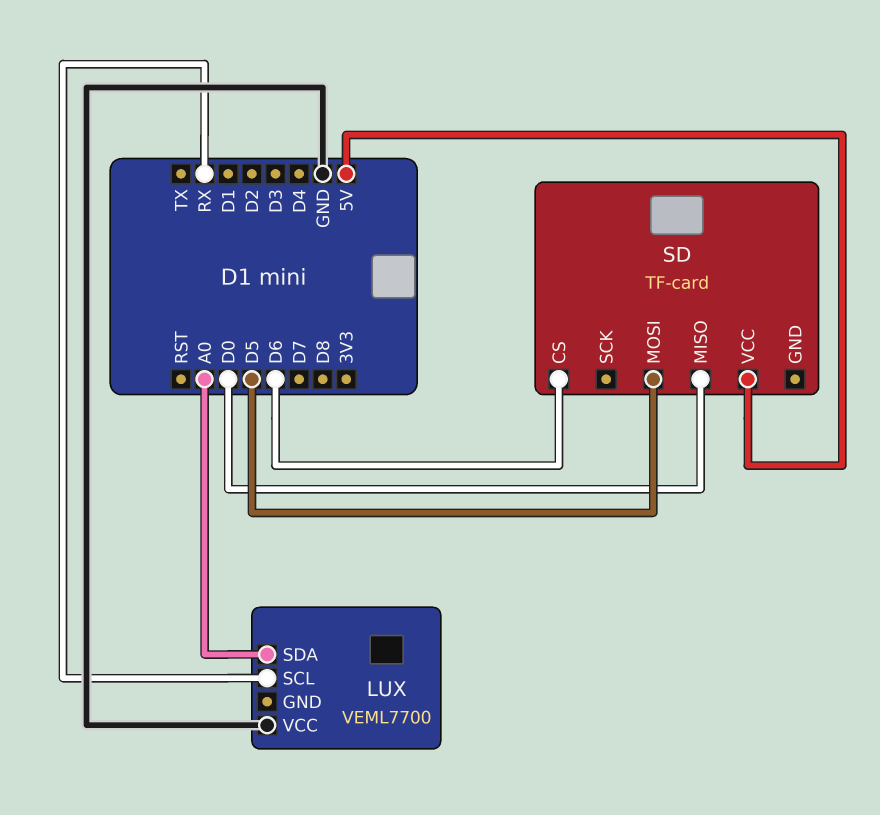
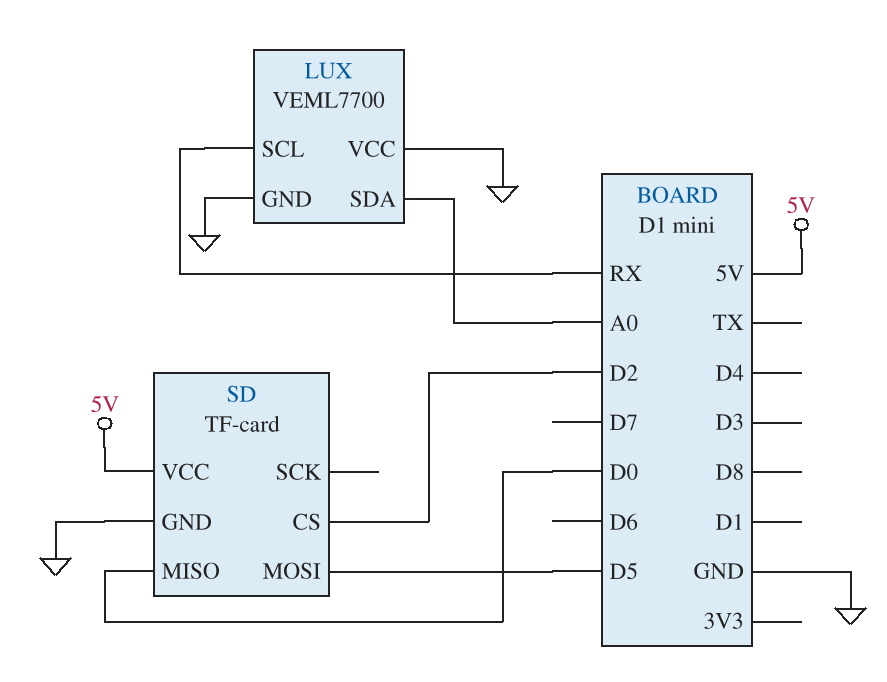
LUX pin GND: none -> GND
SD pin CS: D6 -> D2
SD pin GND: none -> GND

